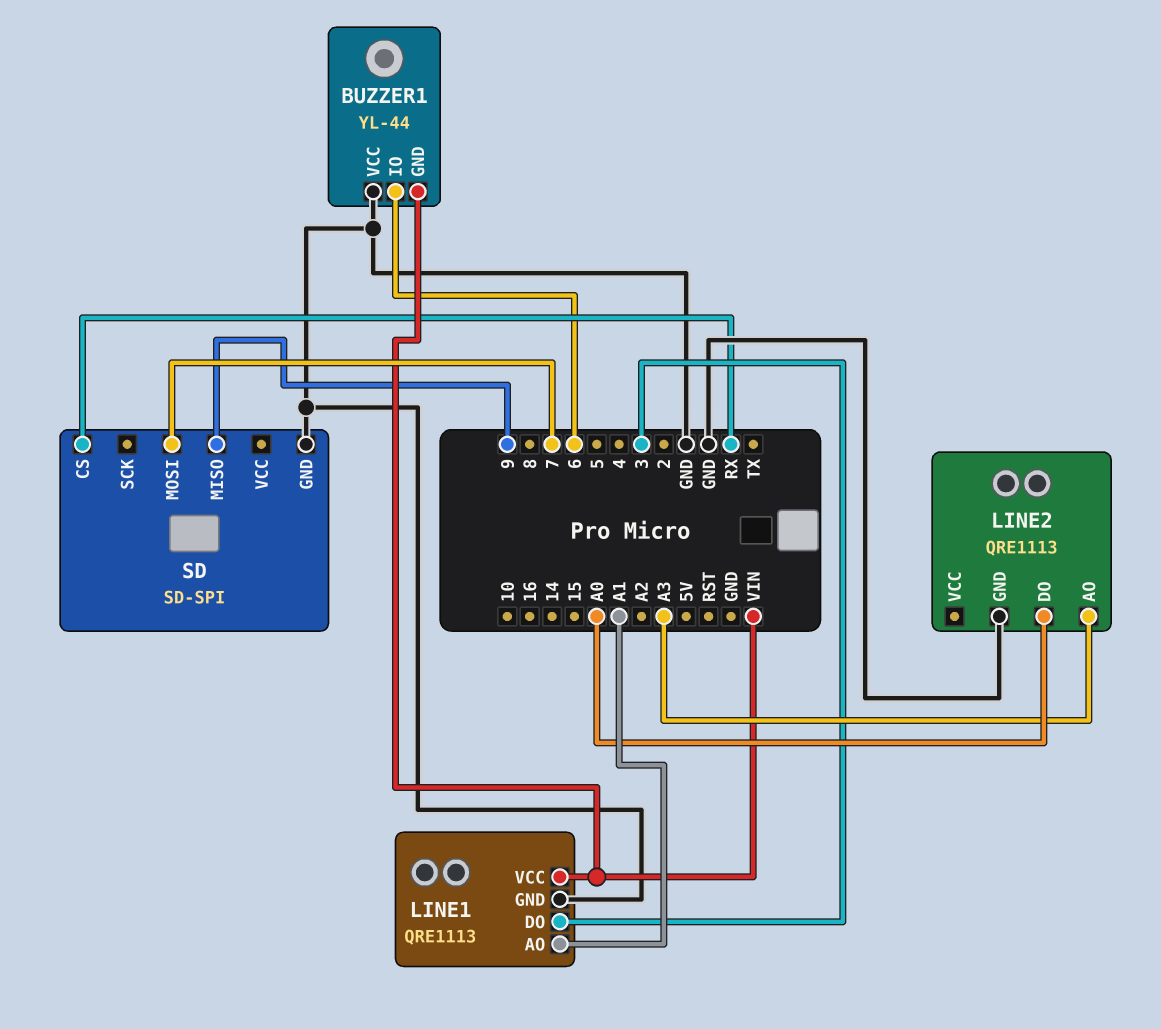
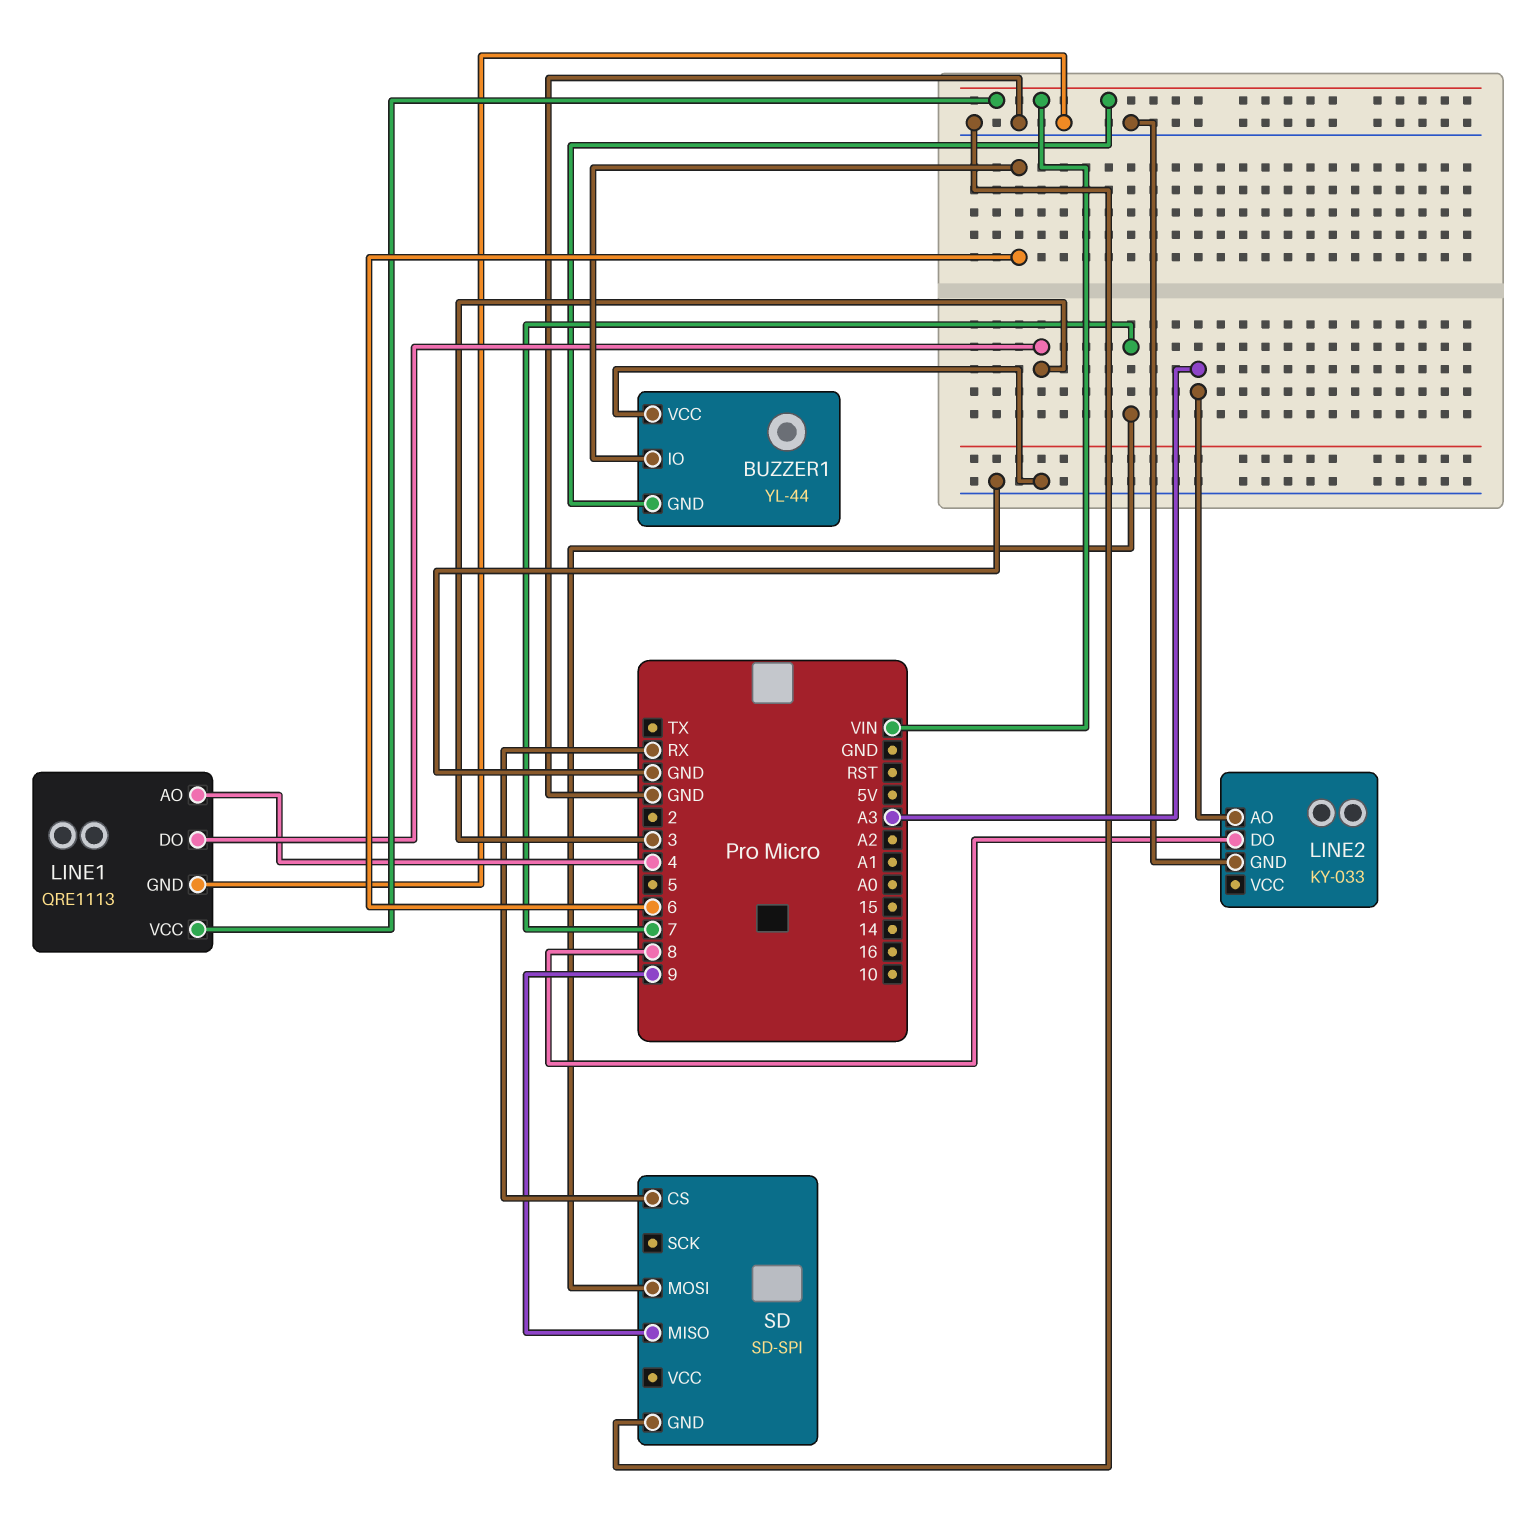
LINE1 pin AO: A1 -> 4
LINE2: QRE1113 -> KY-033
LINE2 pin DO: A0 -> 8

